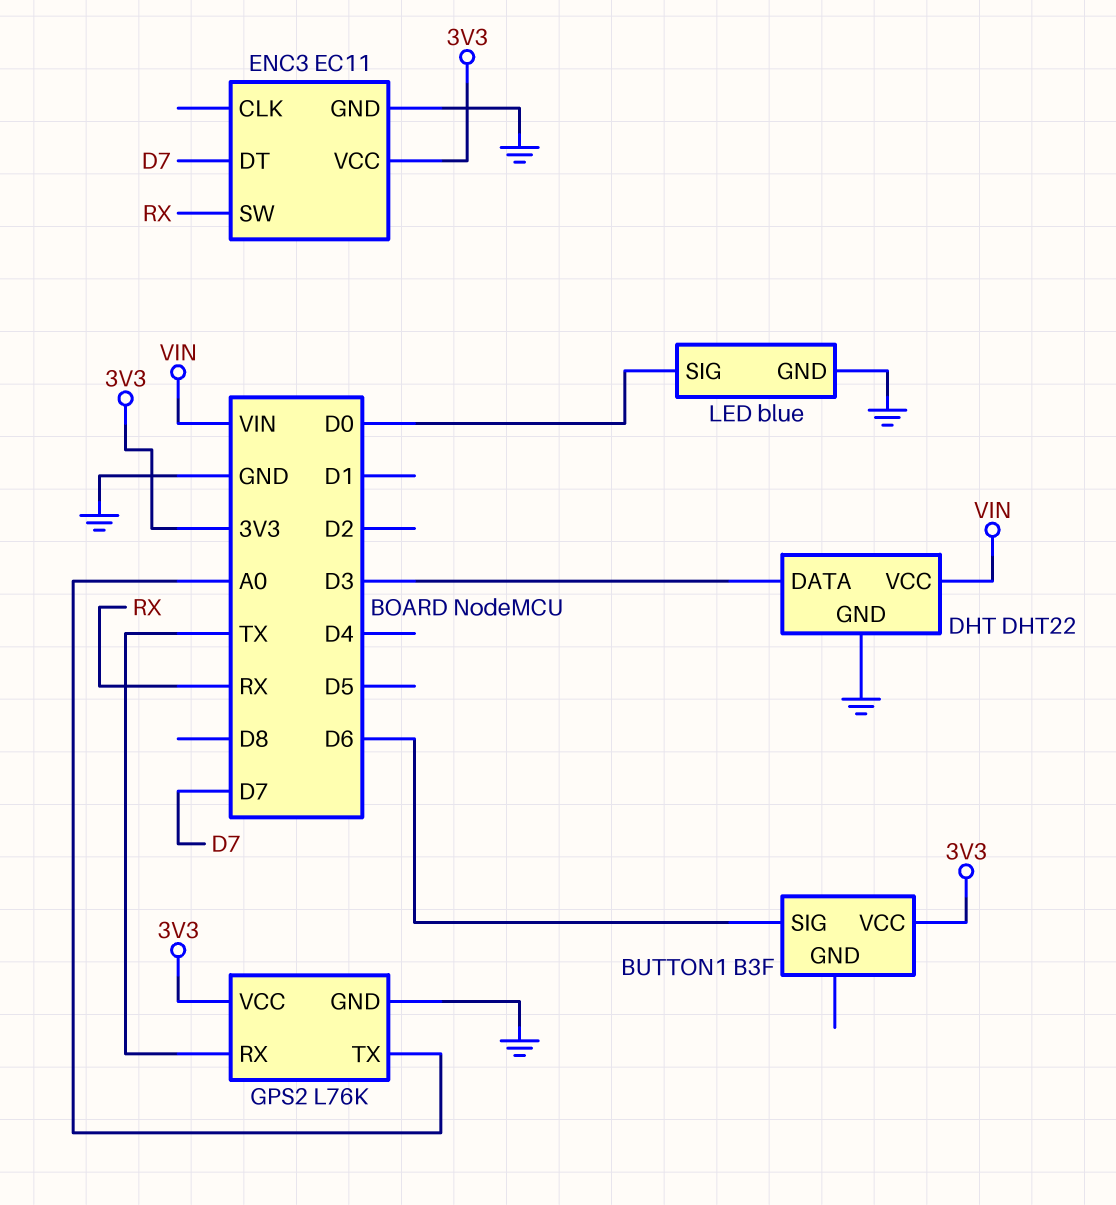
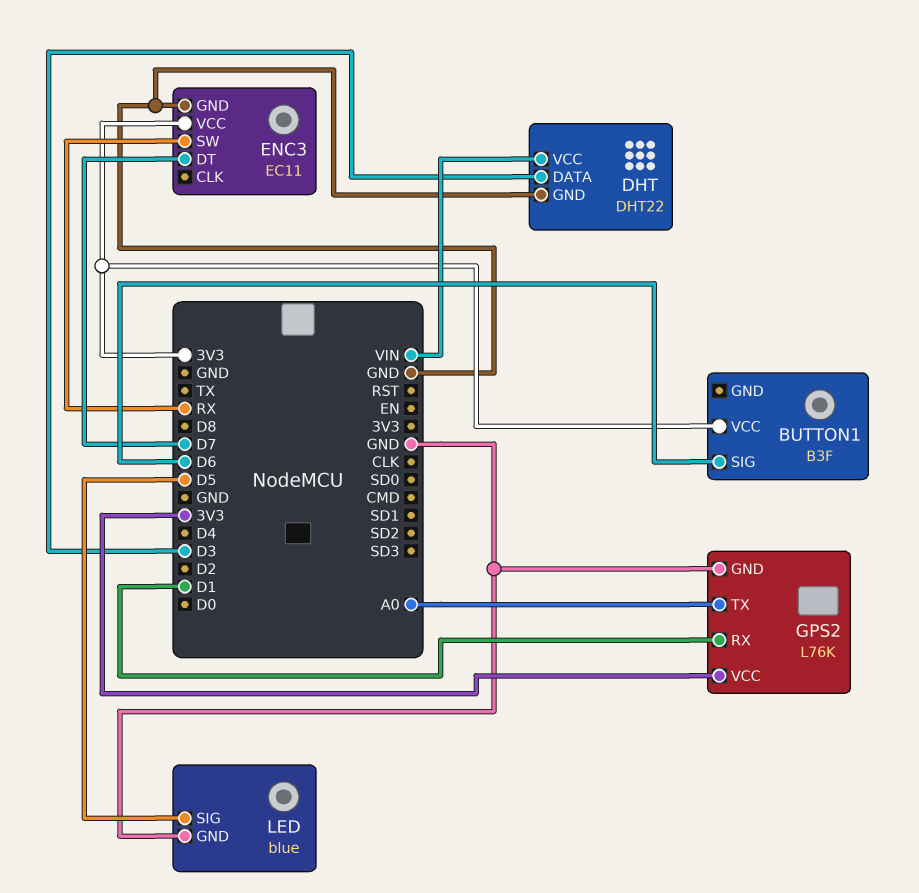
GPS2 pin RX: TX -> D1
LED pin SIG: D0 -> D5

